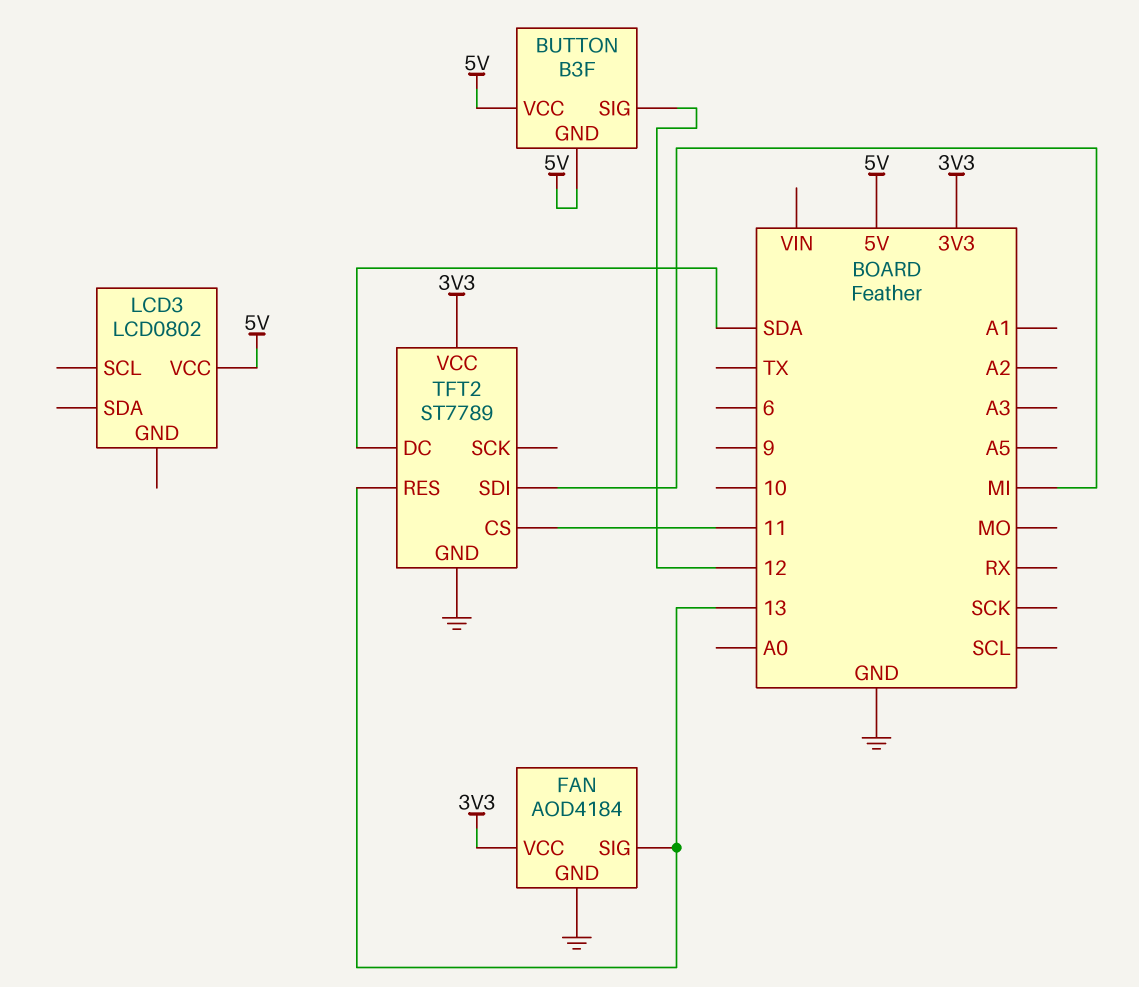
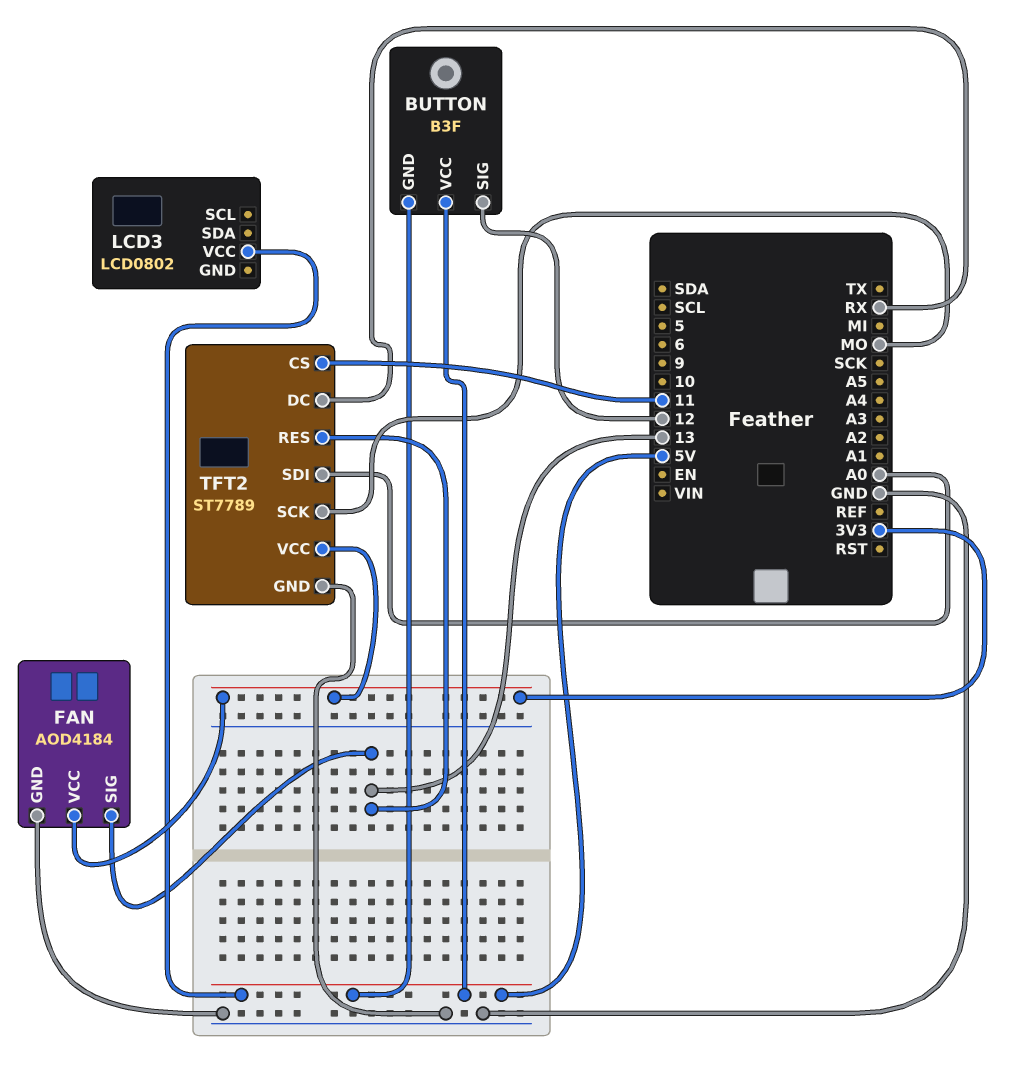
TFT2 pin DC: SDA -> RX
TFT2 pin SCK: none -> MO
TFT2 pin SDI: MI -> A0

